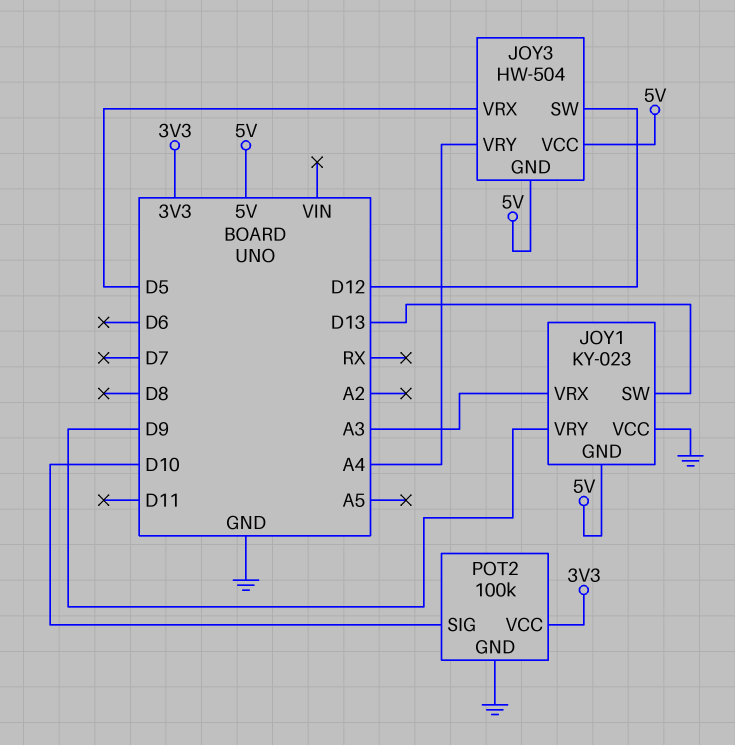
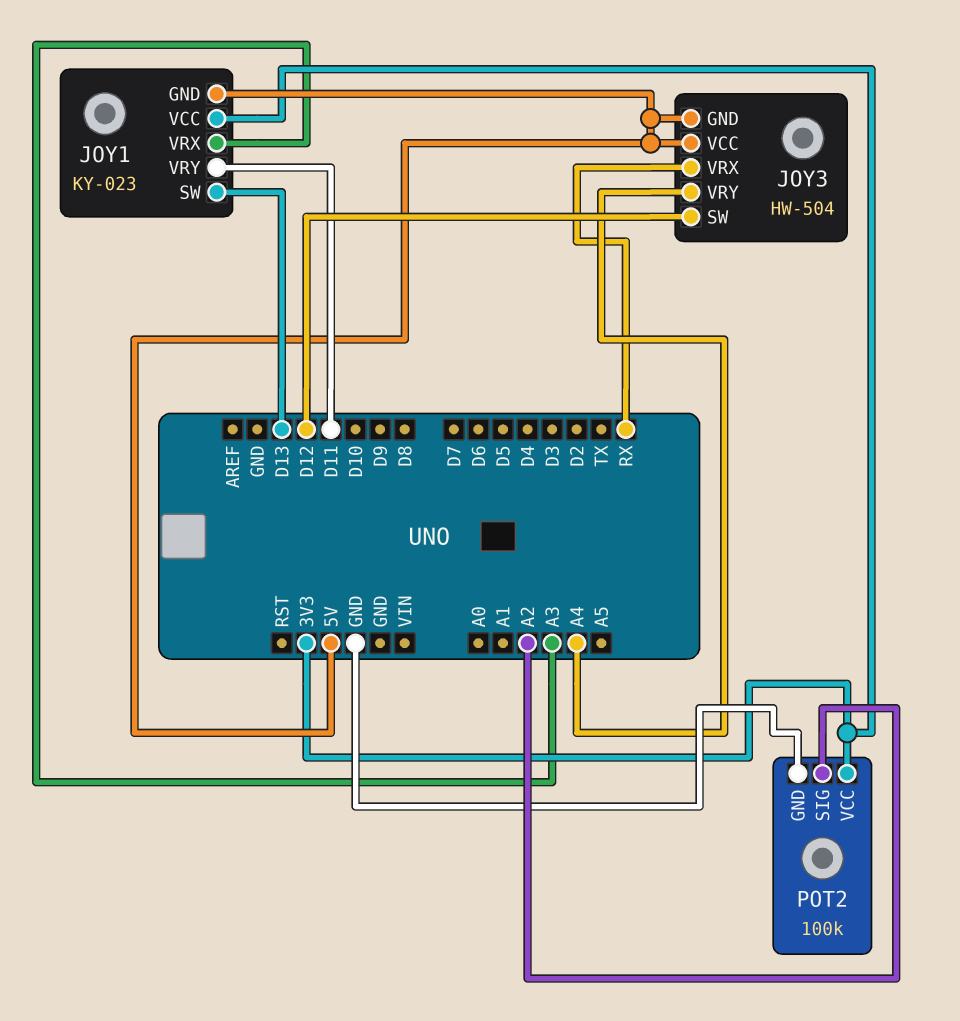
JOY1 pin VCC: GND -> 3V3
JOY1 pin VRY: D9 -> D11
JOY3 pin VRX: D5 -> RX
POT2 pin SIG: D10 -> A2

